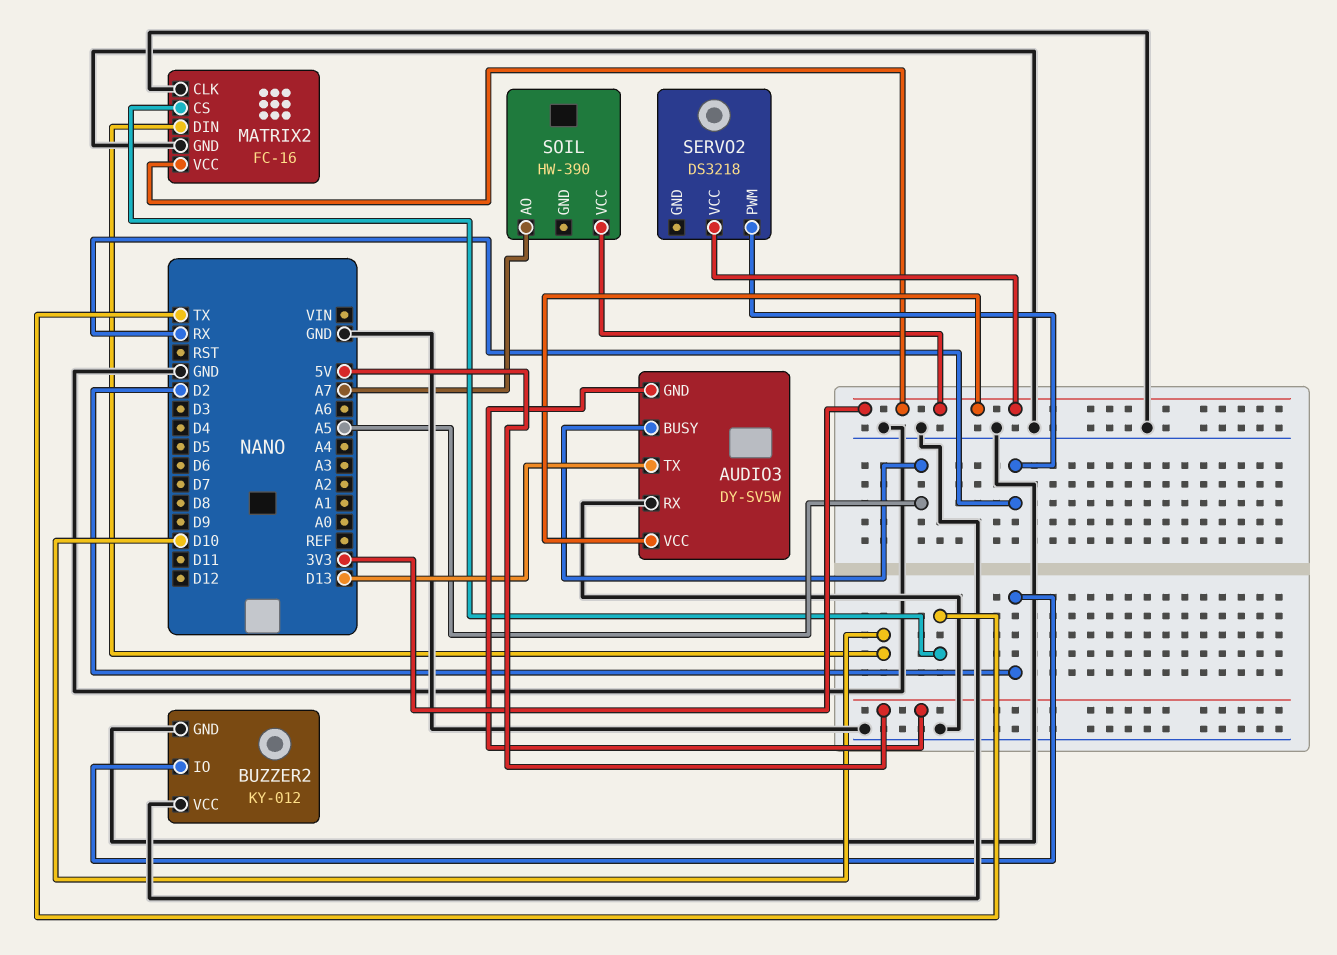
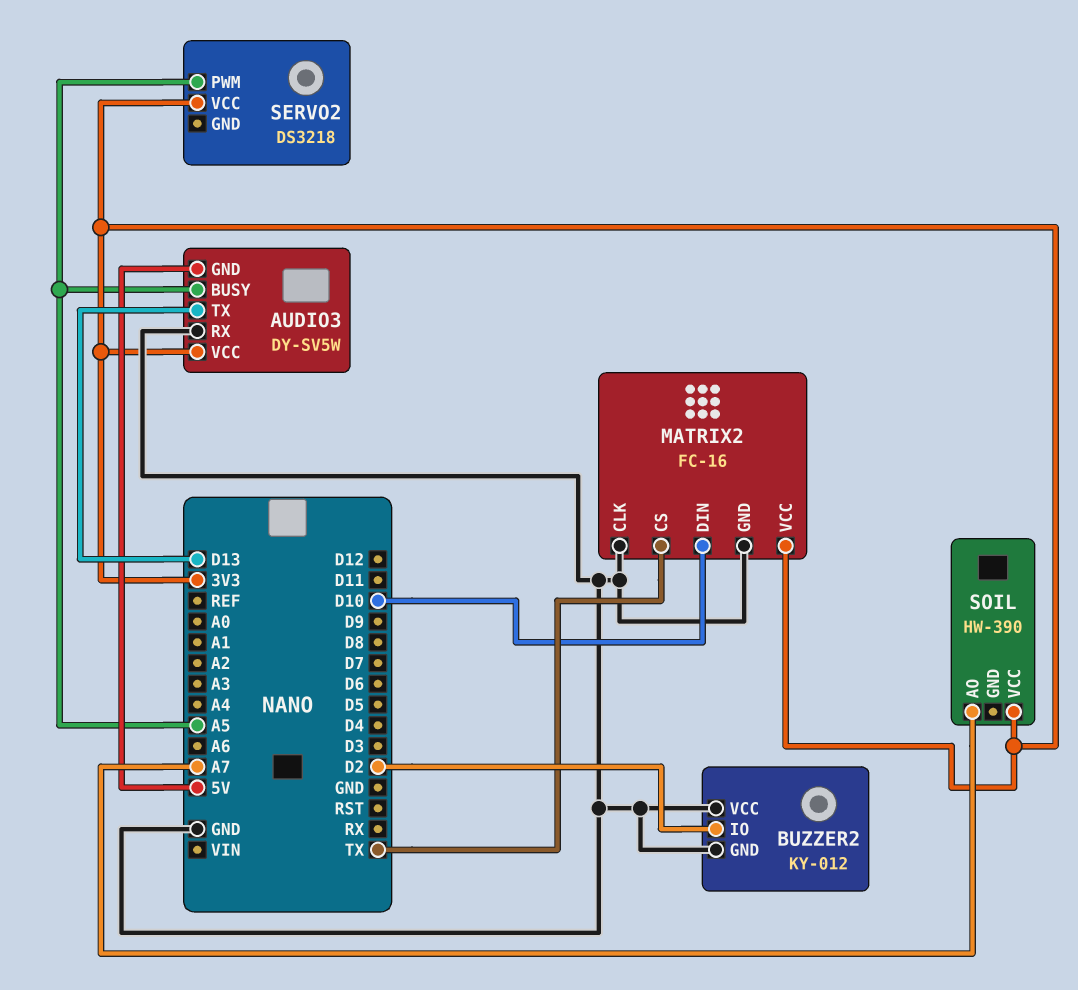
SERVO2 pin PWM: RX -> A5

